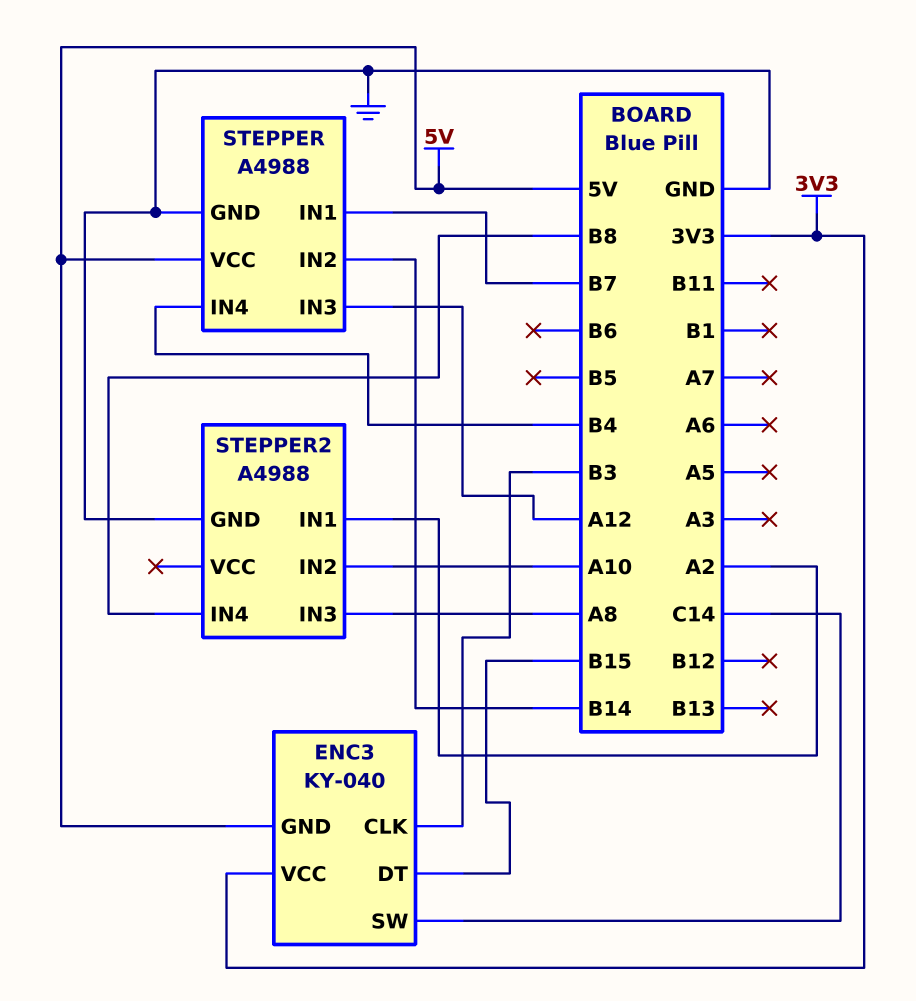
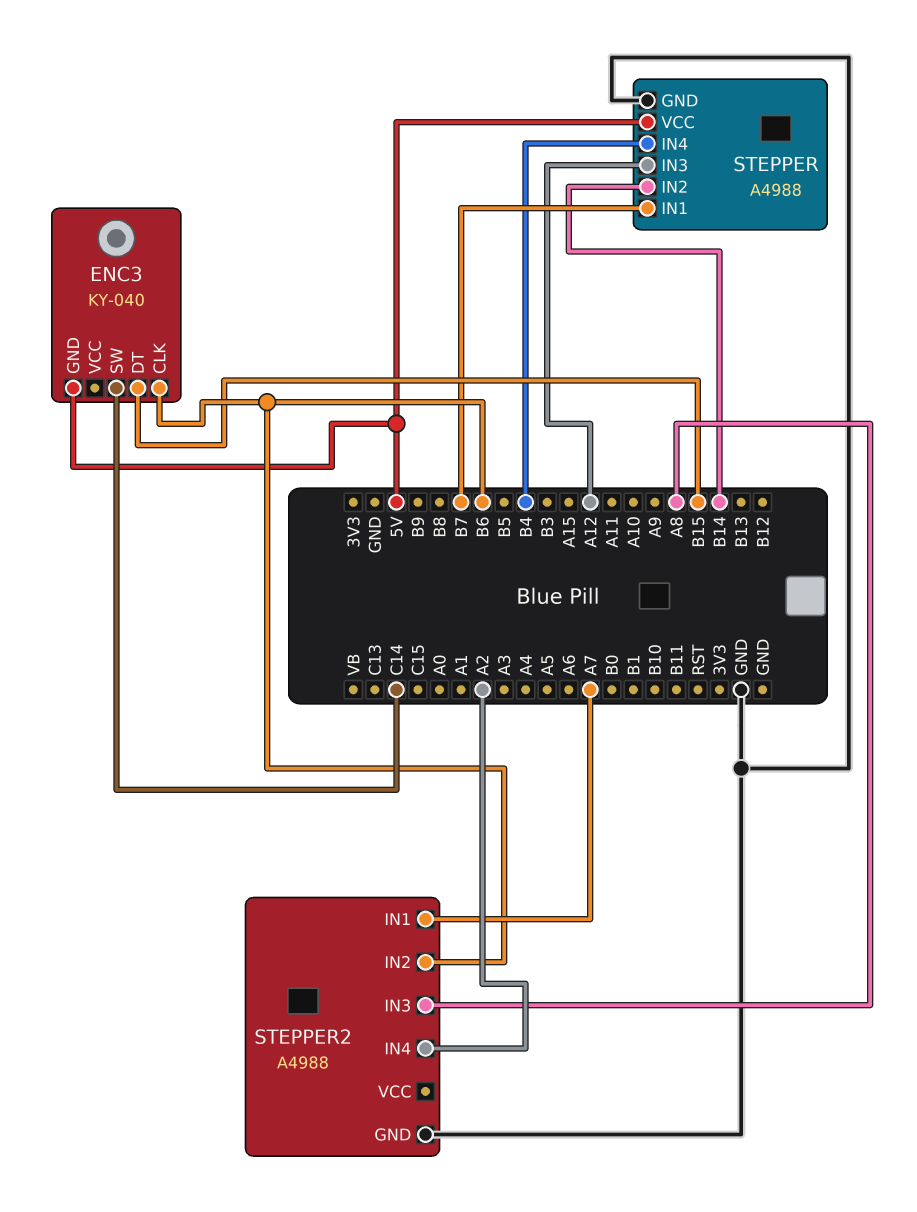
ENC3 pin CLK: B3 -> B6
ENC3 pin VCC: 3V3 -> none
STEPPER2 pin IN1: A2 -> A7
STEPPER2 pin IN2: A10 -> B6
STEPPER2 pin IN4: B8 -> A2

